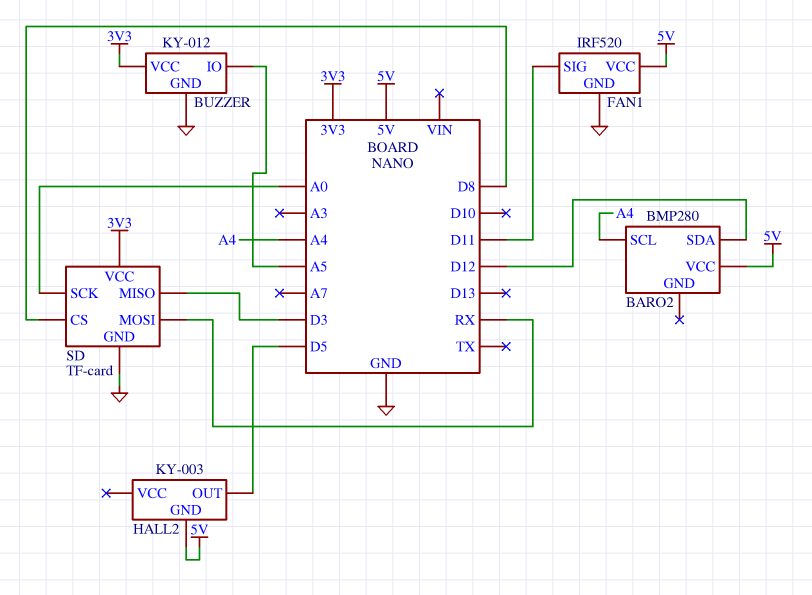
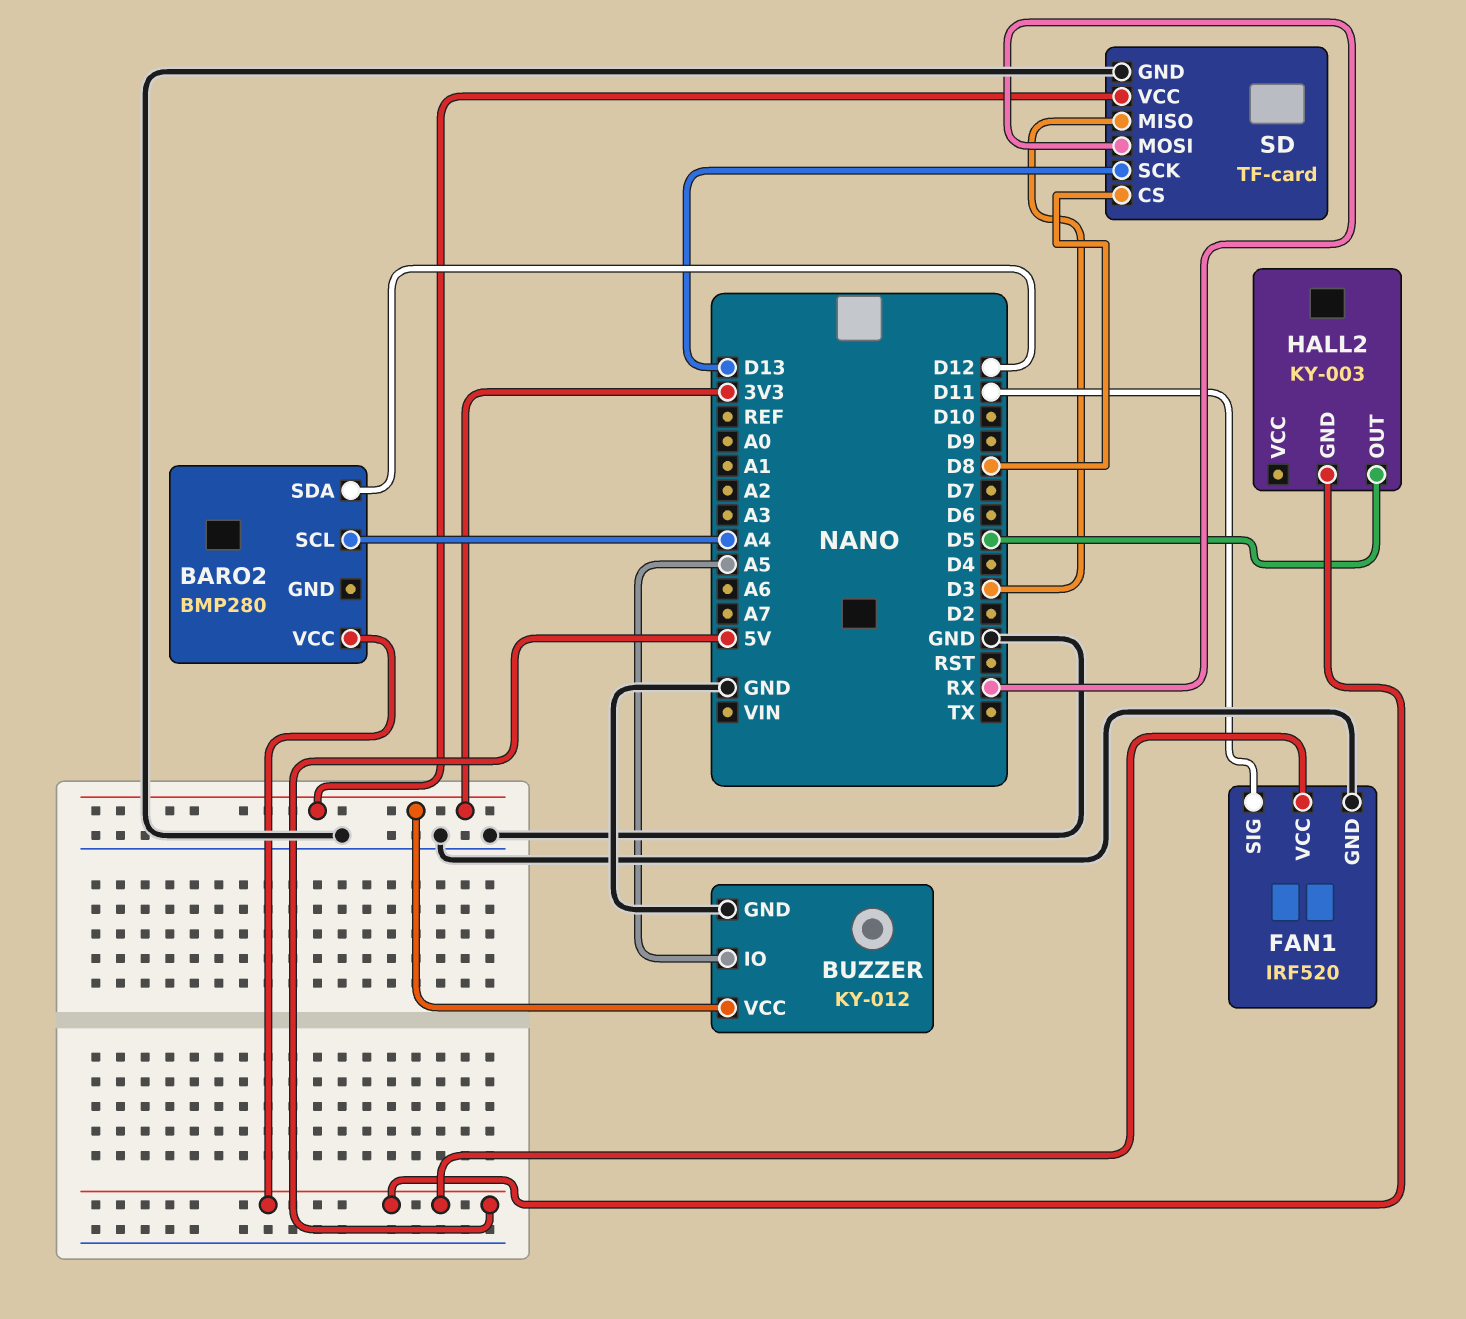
SD pin SCK: A0 -> D13

